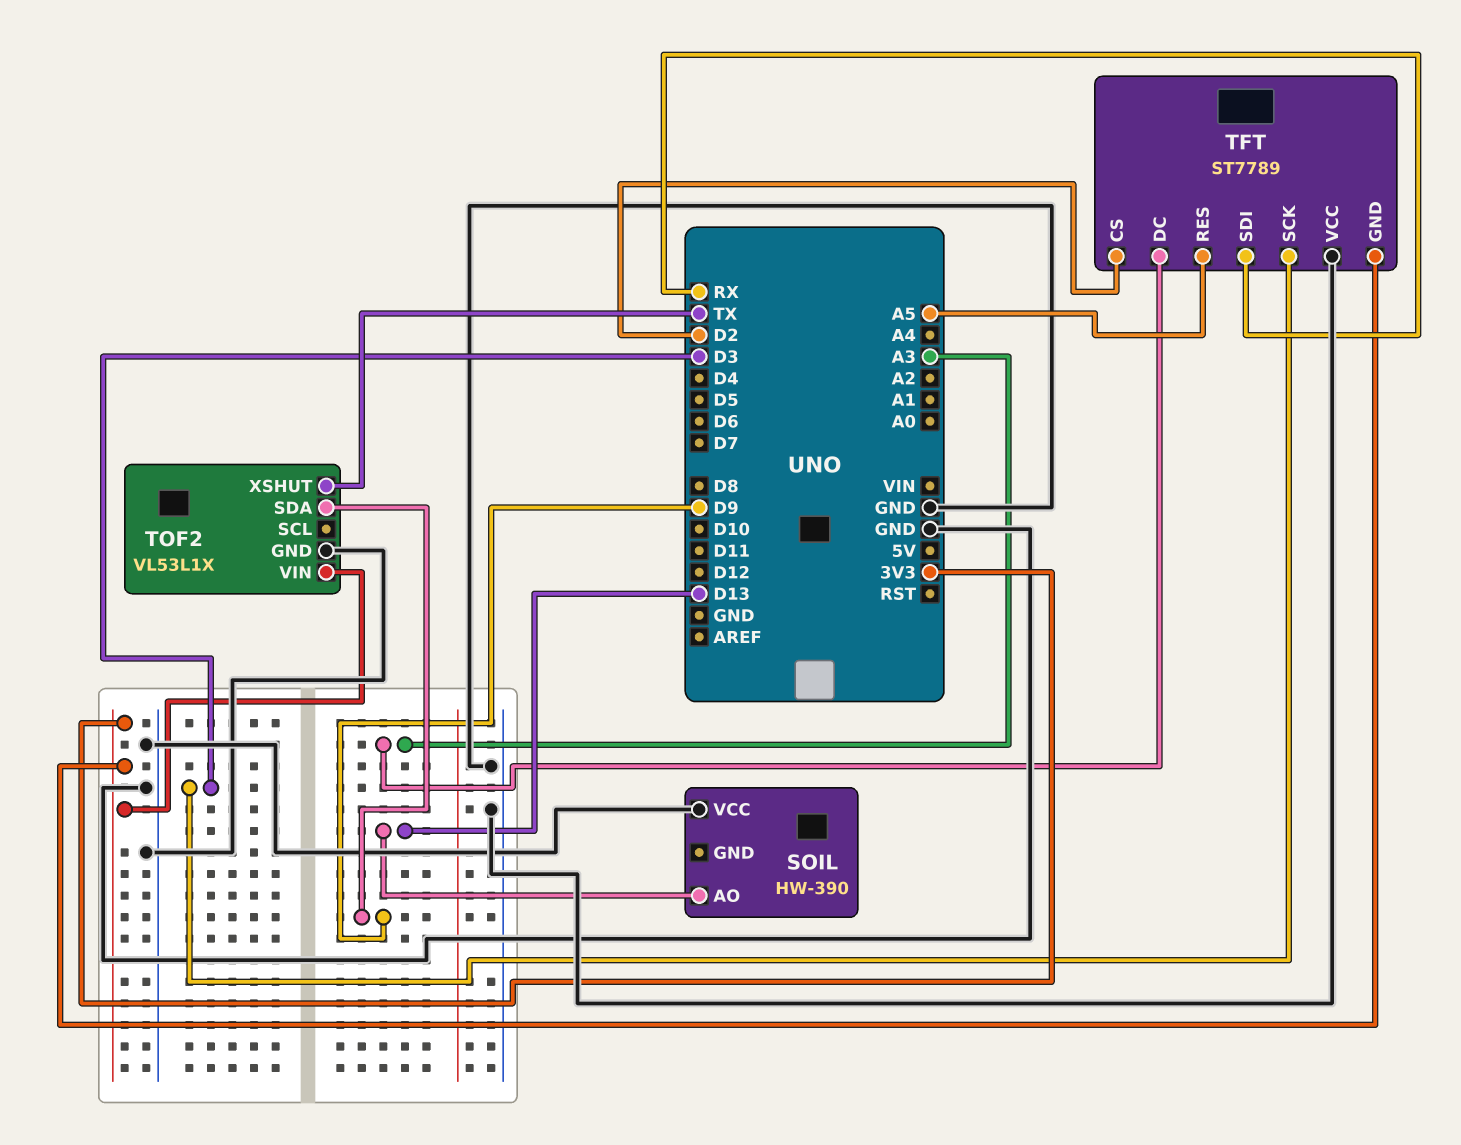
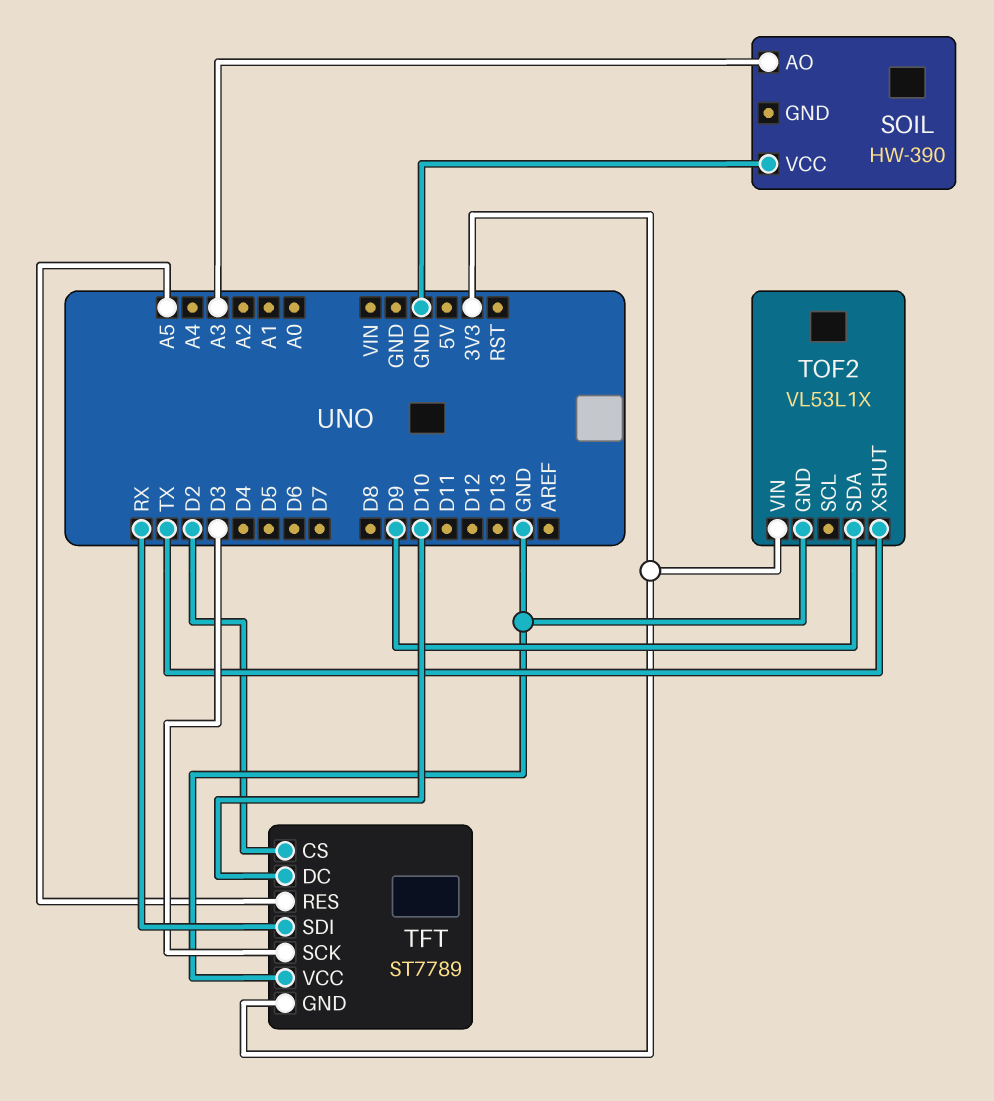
SOIL pin AO: D13 -> A3
TFT pin DC: A3 -> D10

